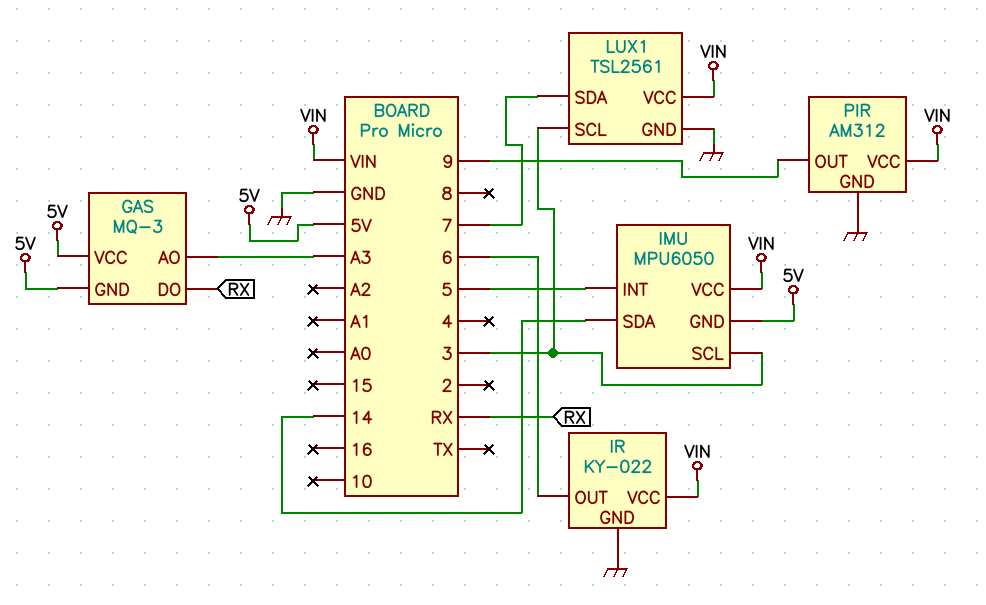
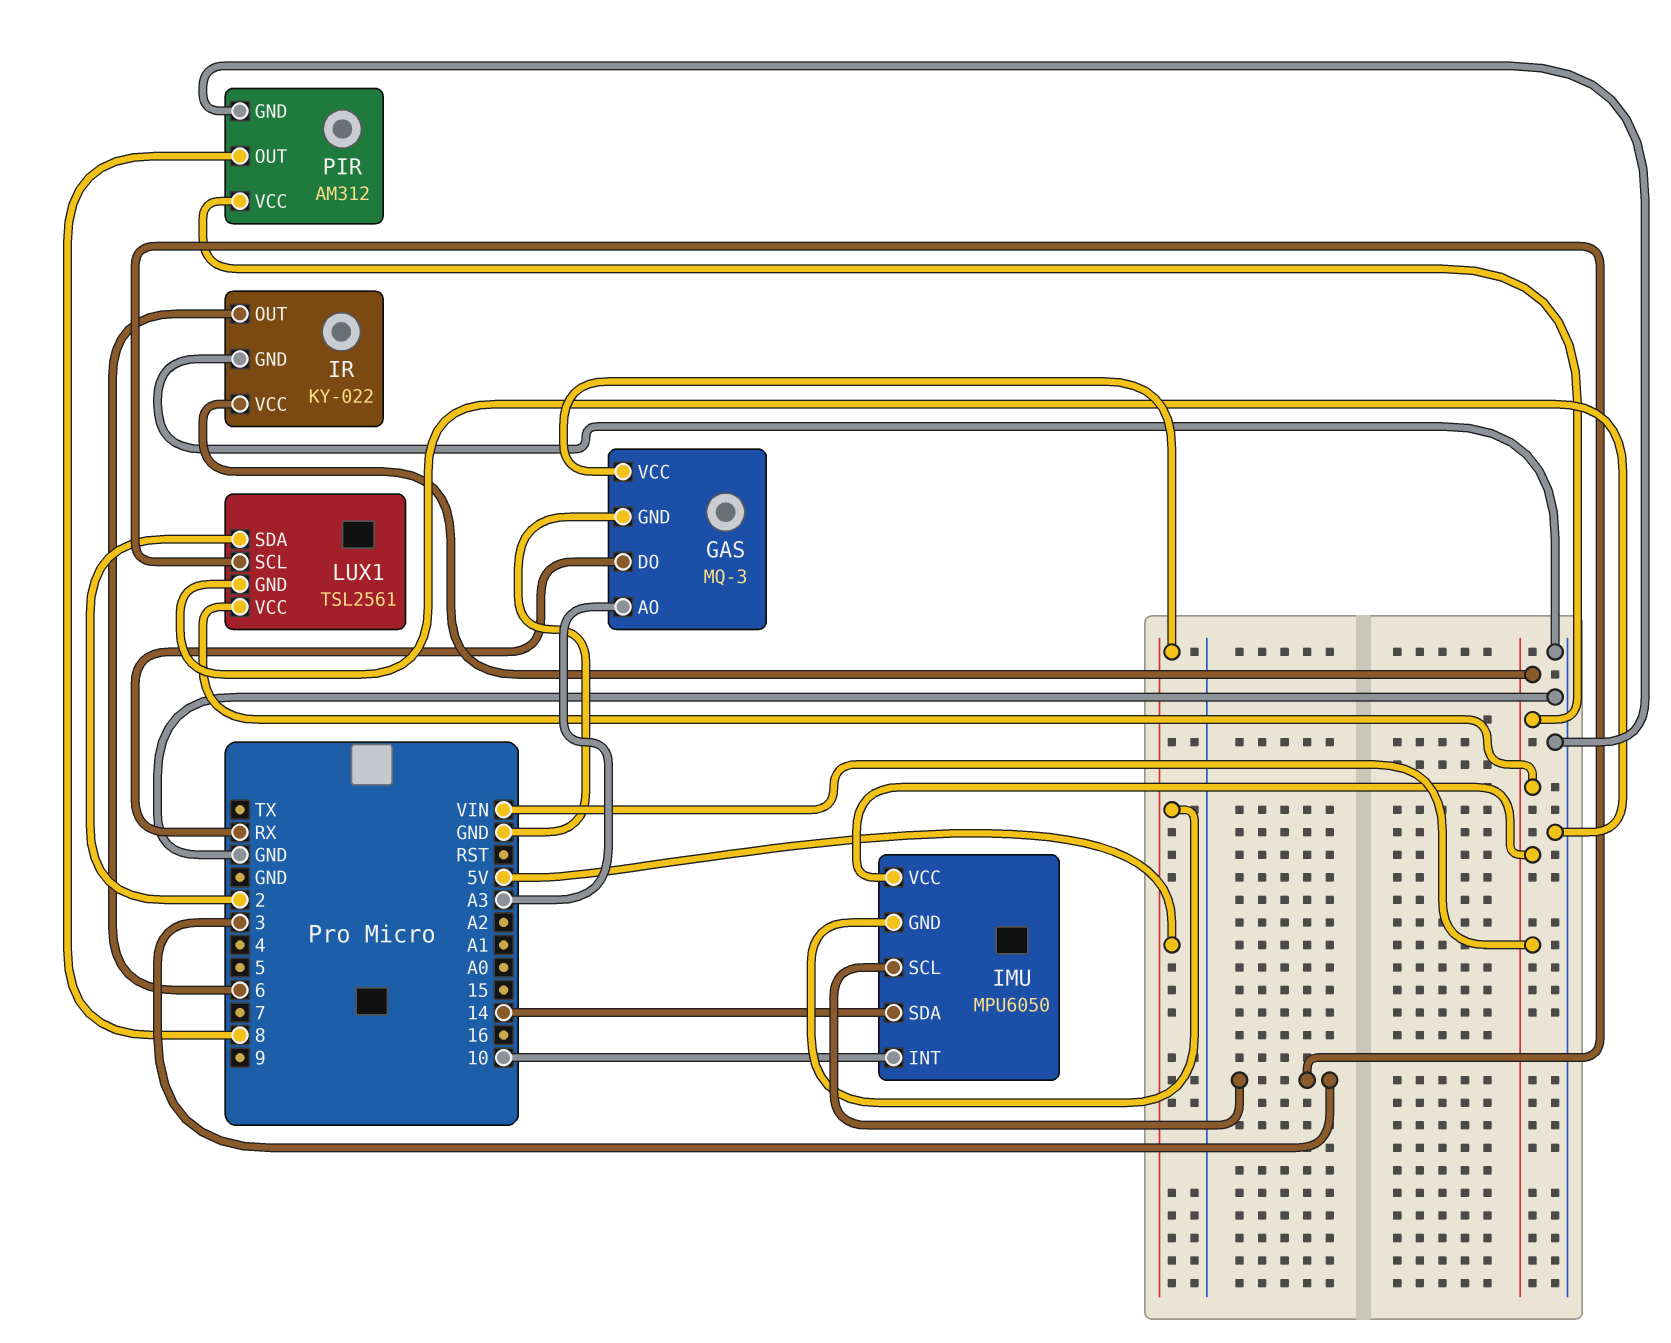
GAS pin GND: 5V -> GND
IMU pin INT: 5 -> 10
LUX1 pin SDA: 7 -> 2
PIR pin OUT: 9 -> 8

